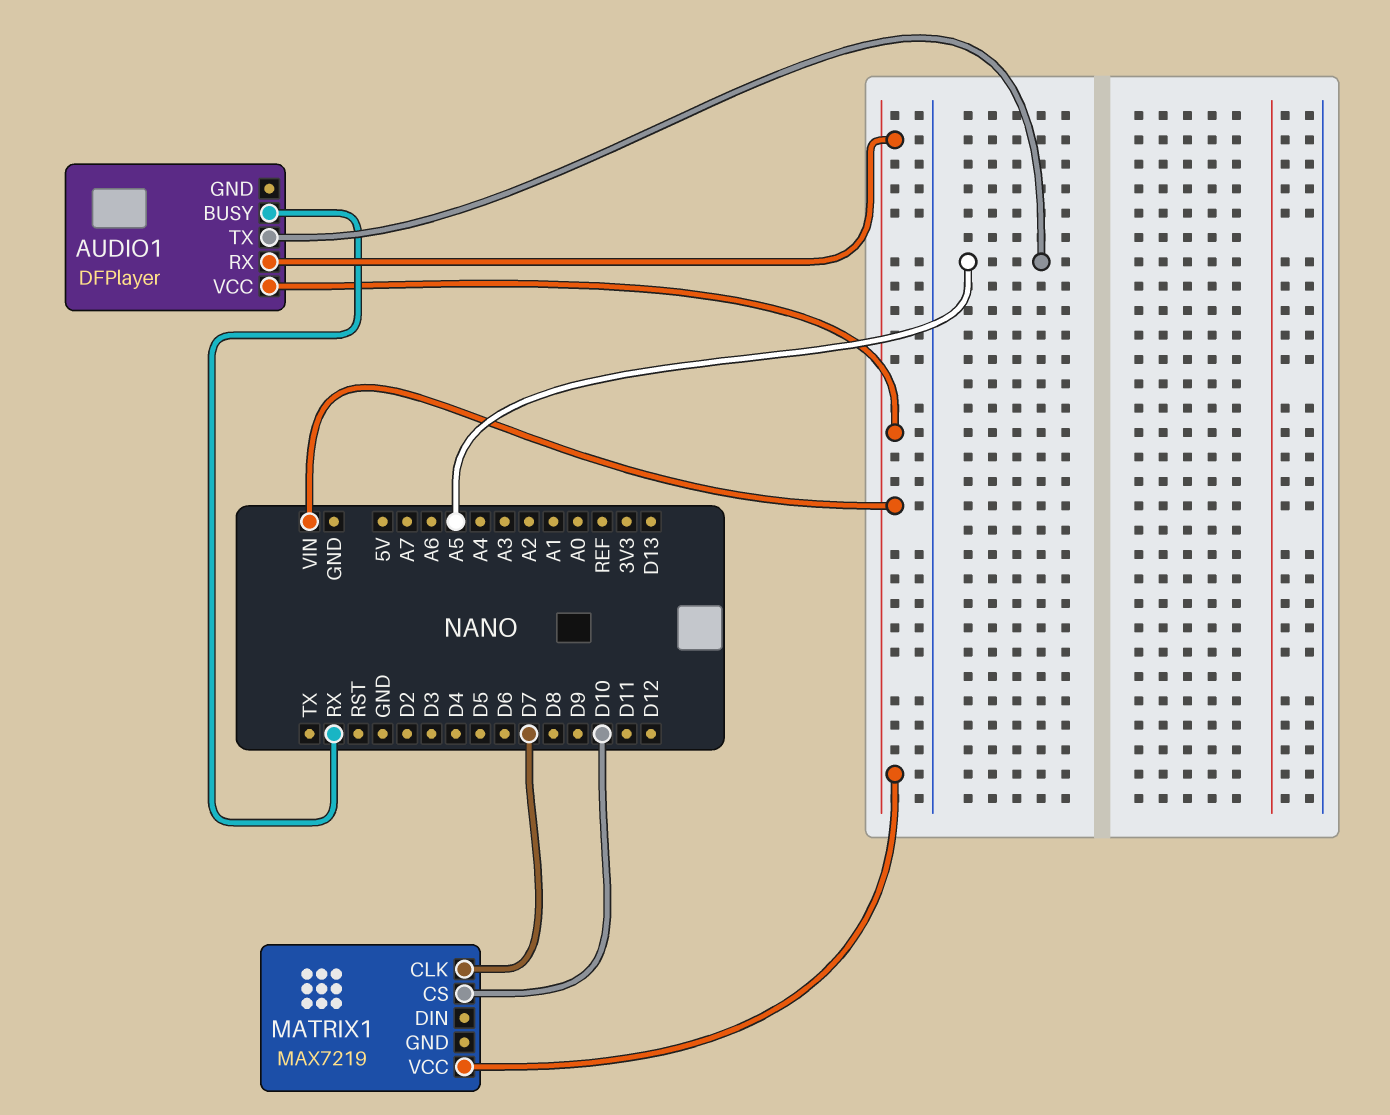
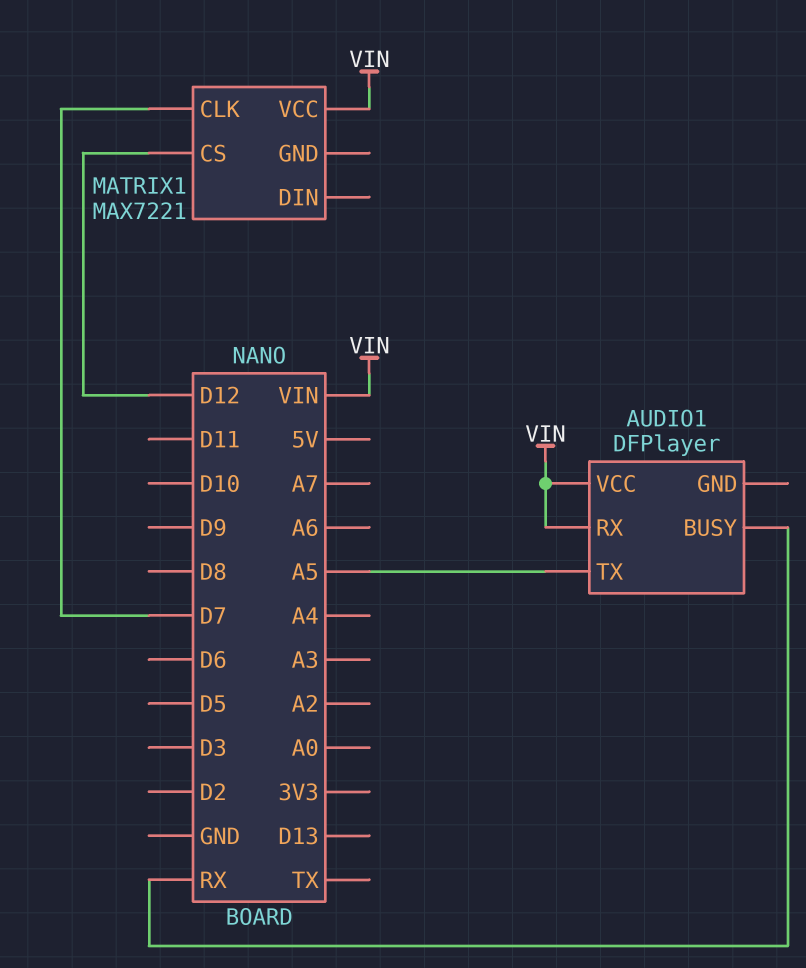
MATRIX1: MAX7219 -> MAX7221
MATRIX1 pin CS: D10 -> D12

